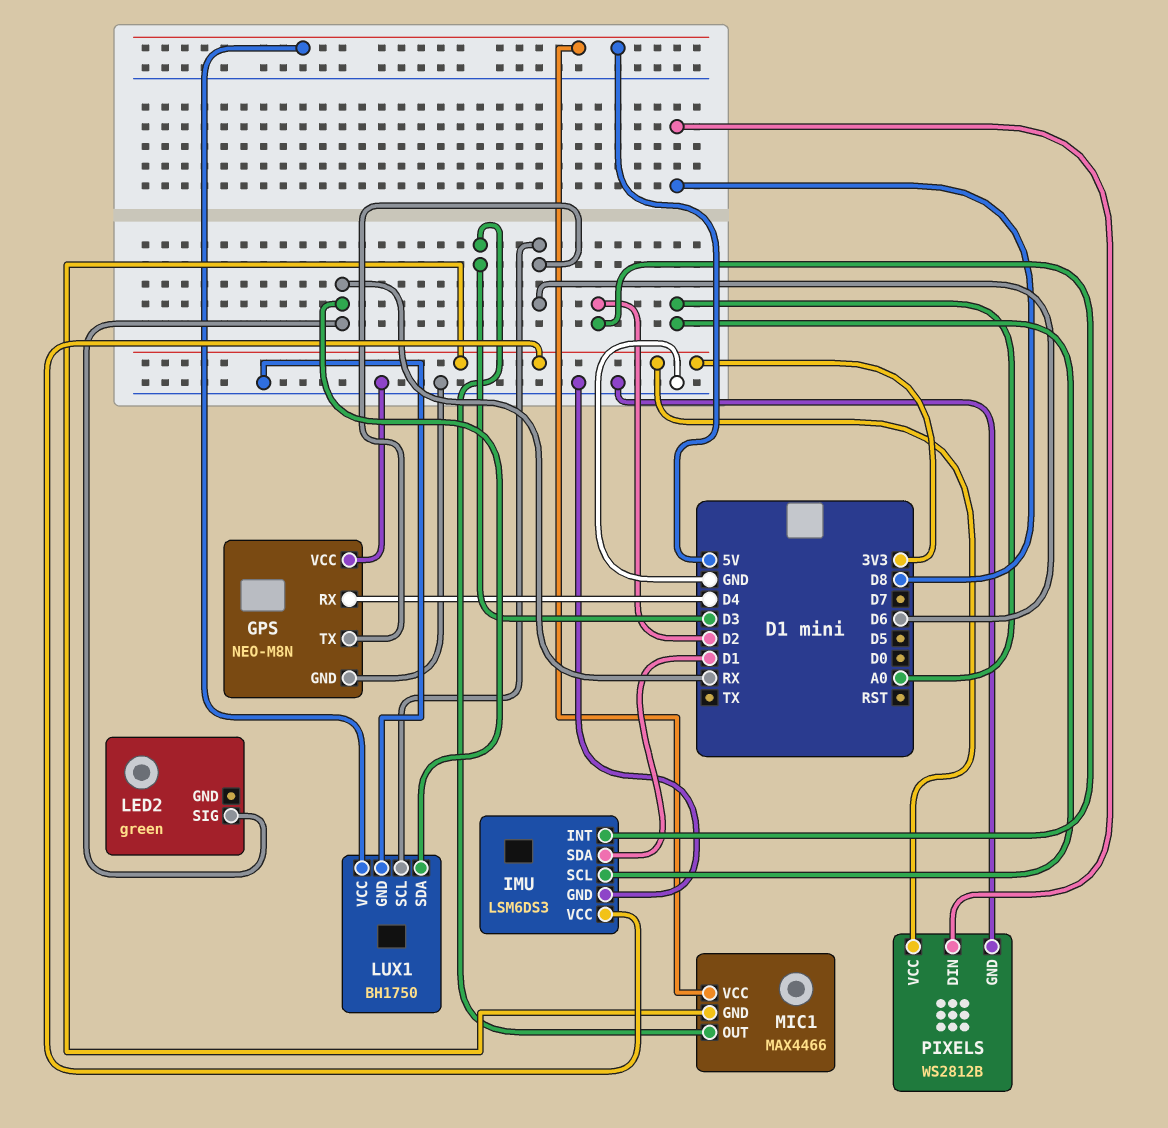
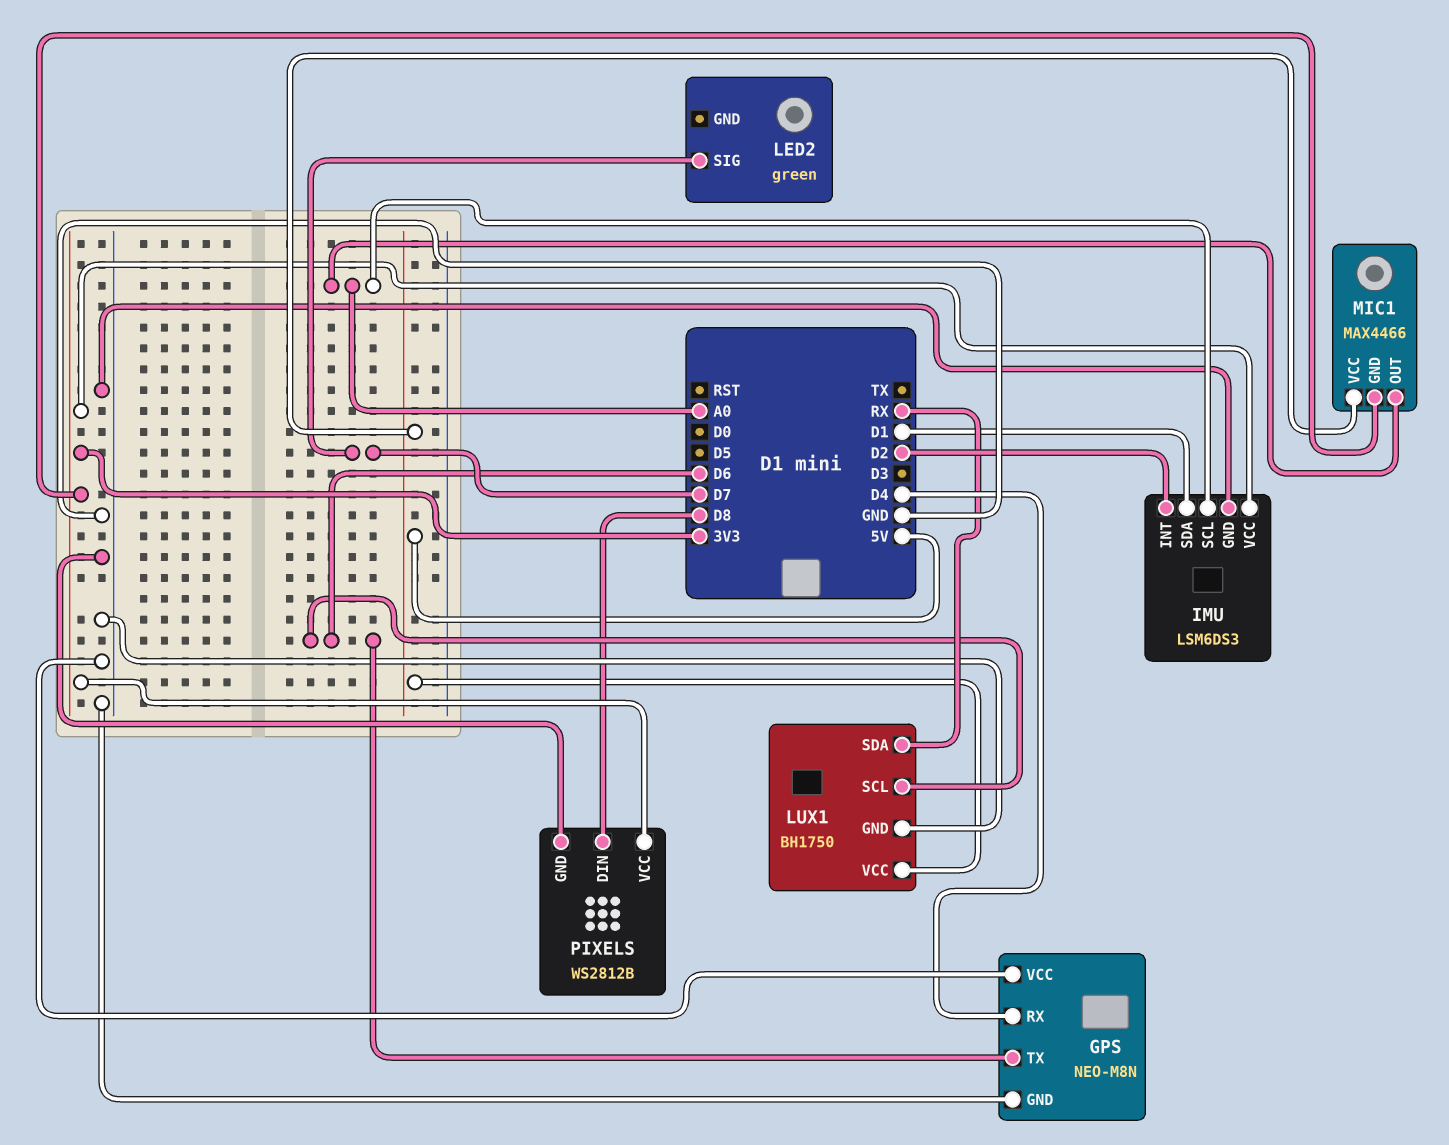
LED2 pin SIG: RX -> D7
MIC1 pin OUT: D3 -> A0

